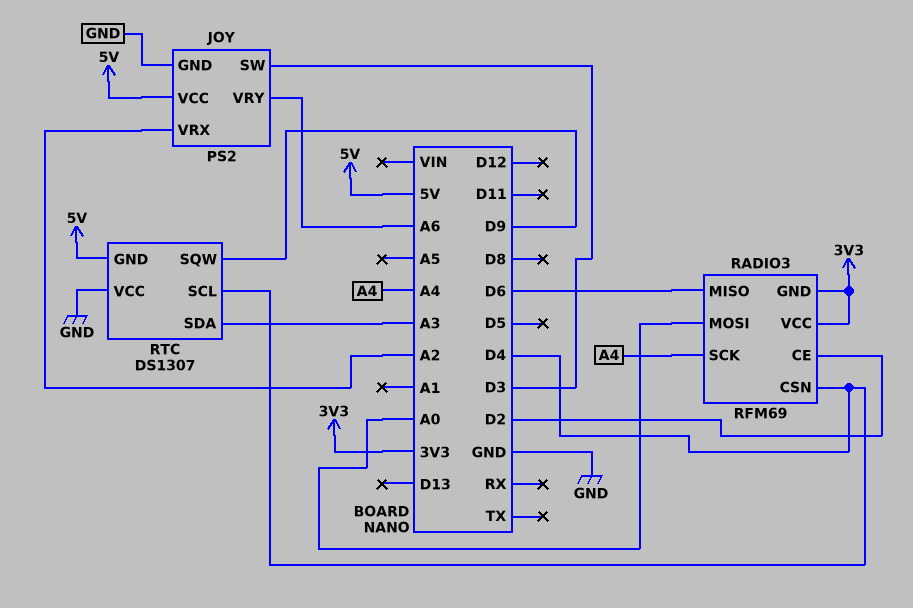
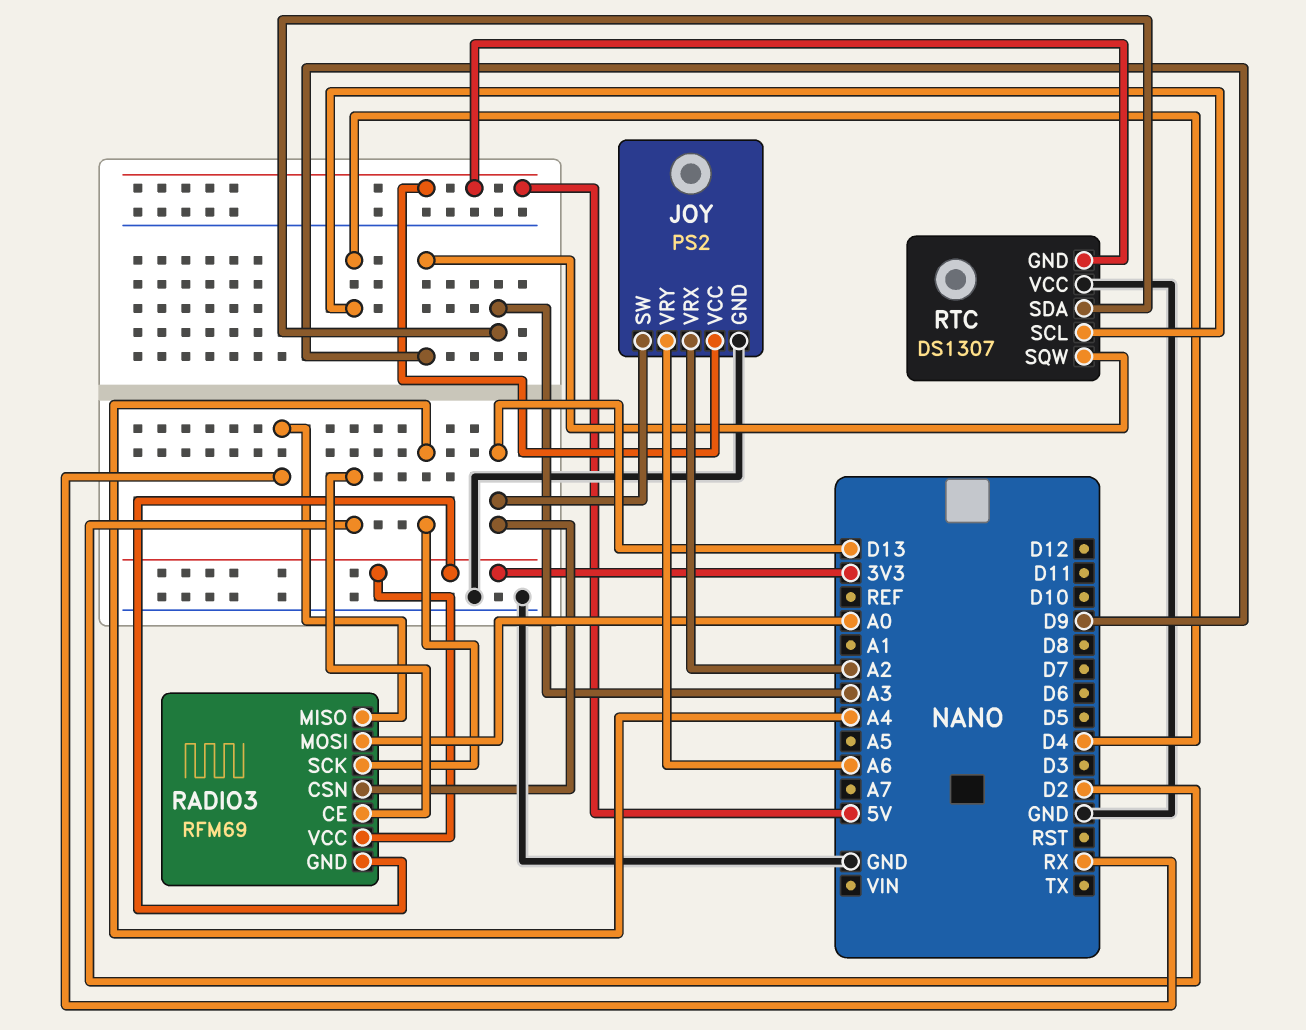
JOY pin SW: D3 -> D13
RADIO3 pin CSN: D4 -> D13
RADIO3 pin MISO: D6 -> RX

